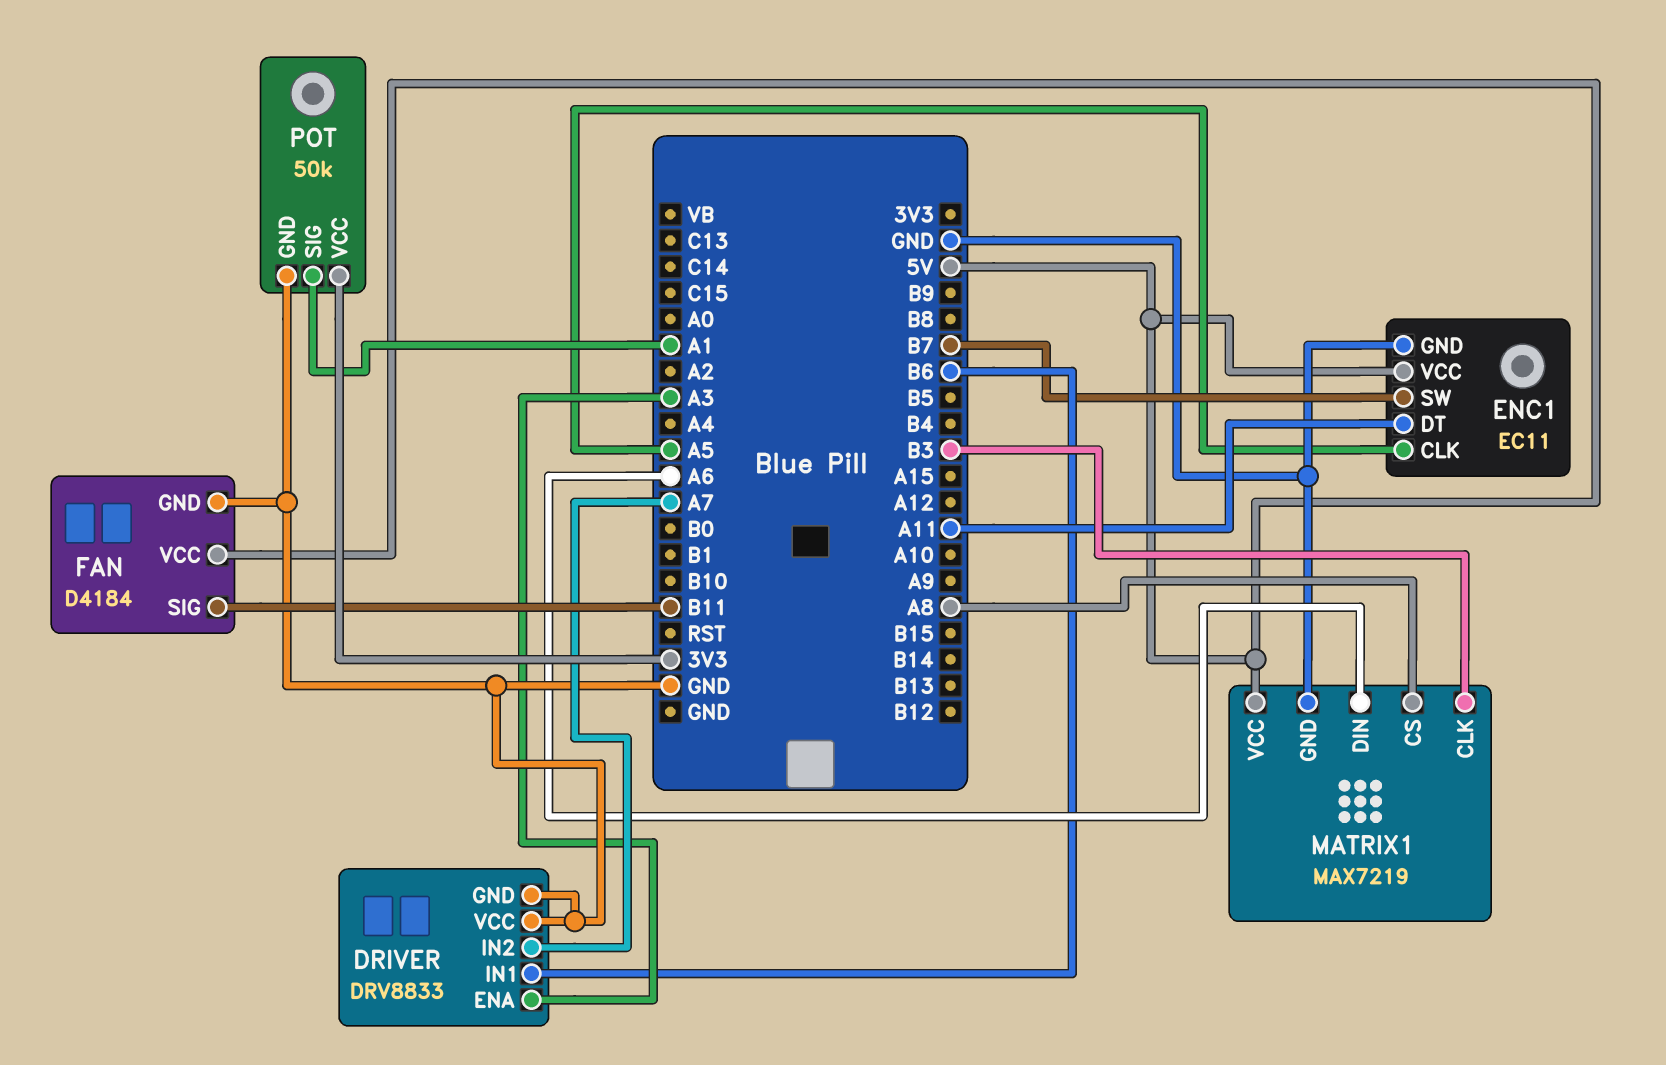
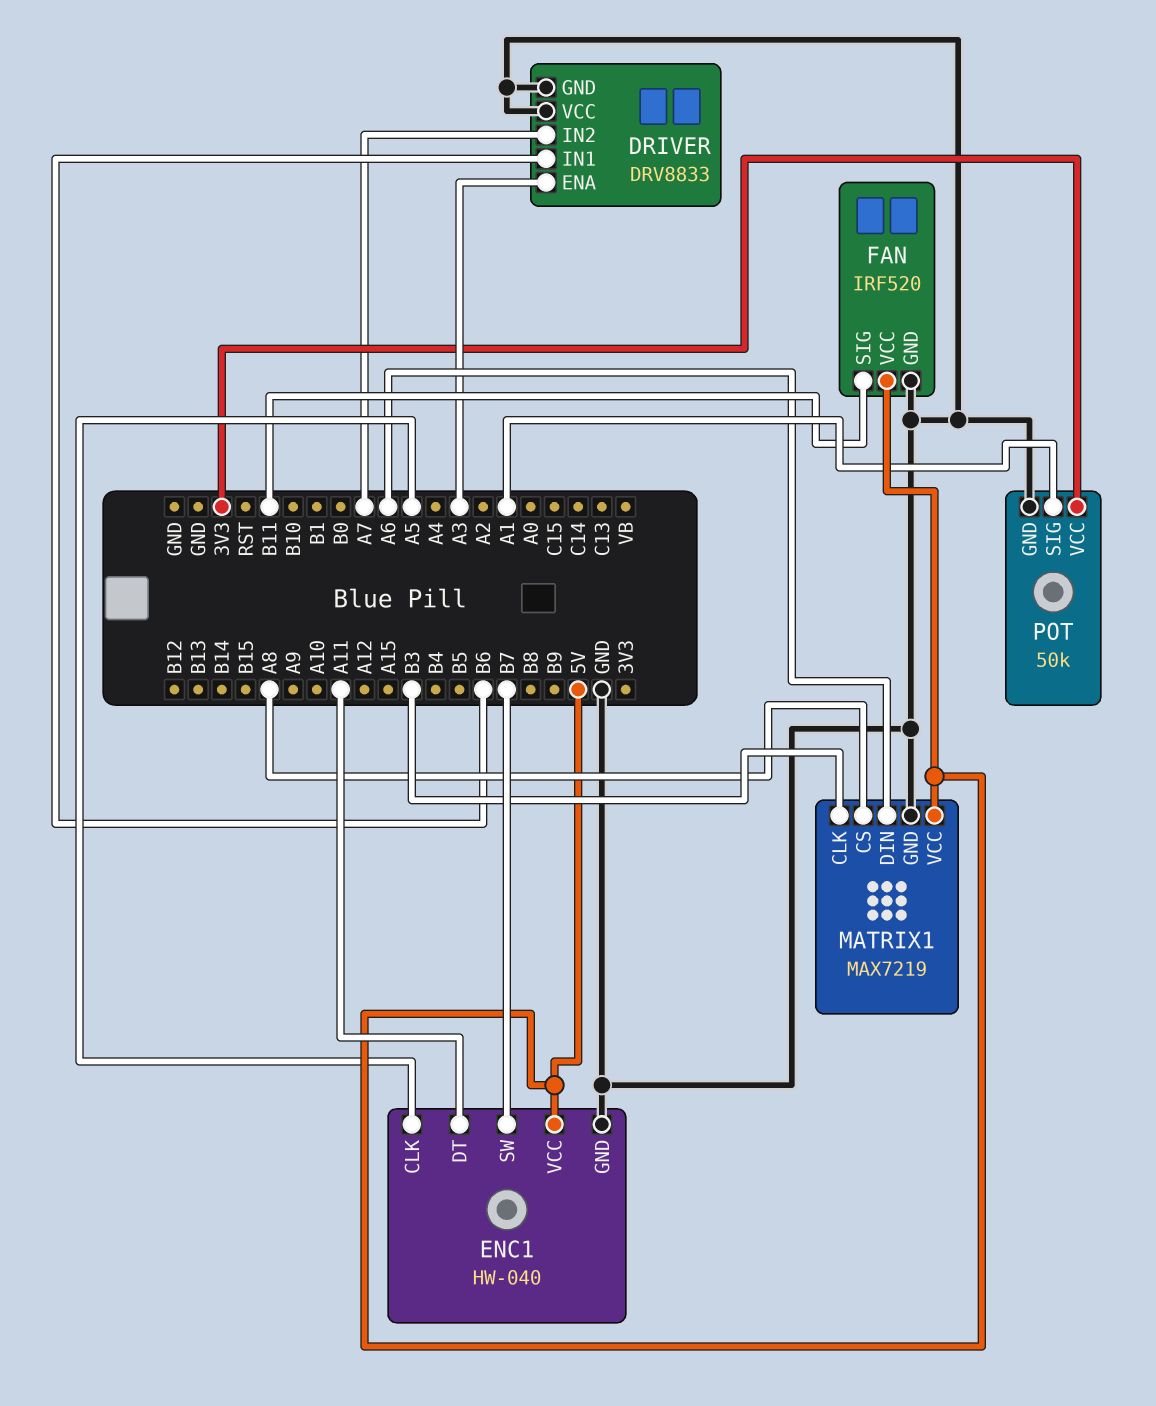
ENC1: EC11 -> HW-040
FAN: D4184 -> IRF520

